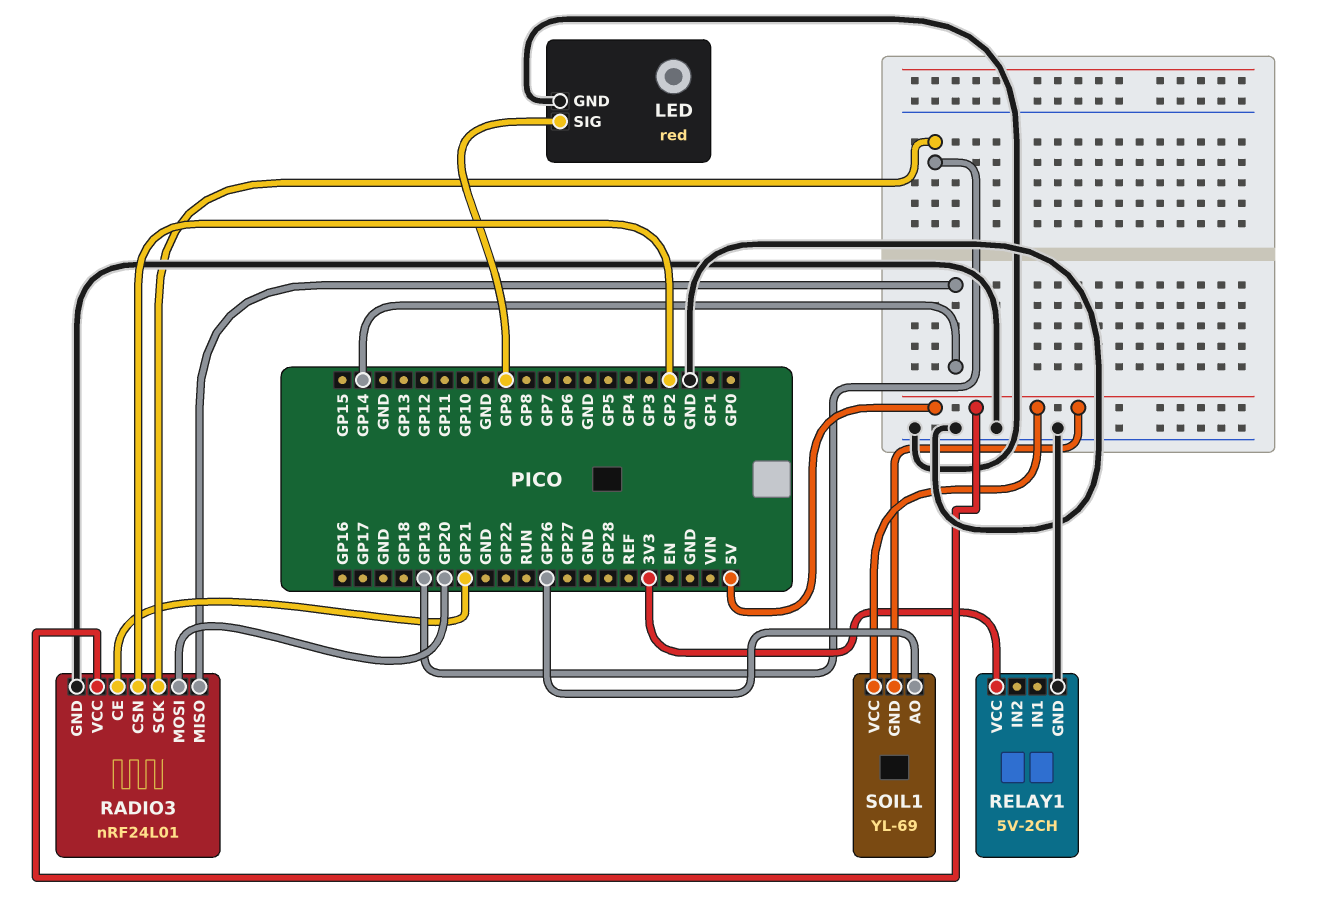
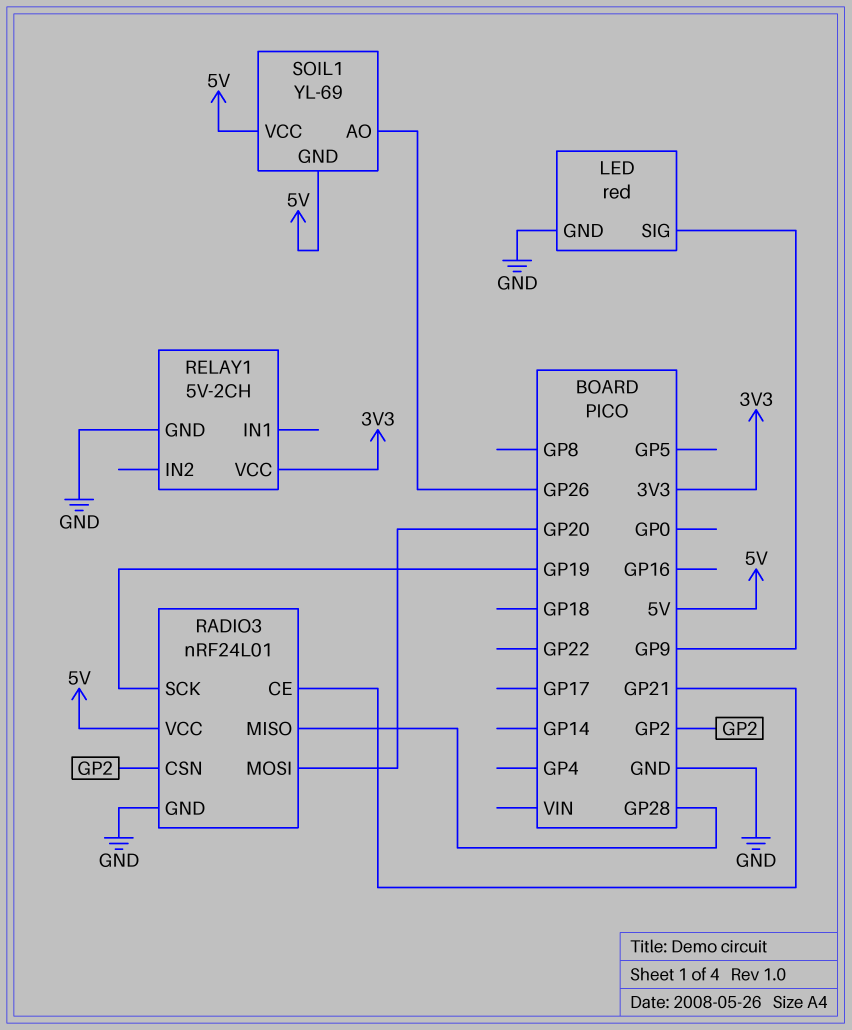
RADIO3 pin MISO: GP14 -> GP28

